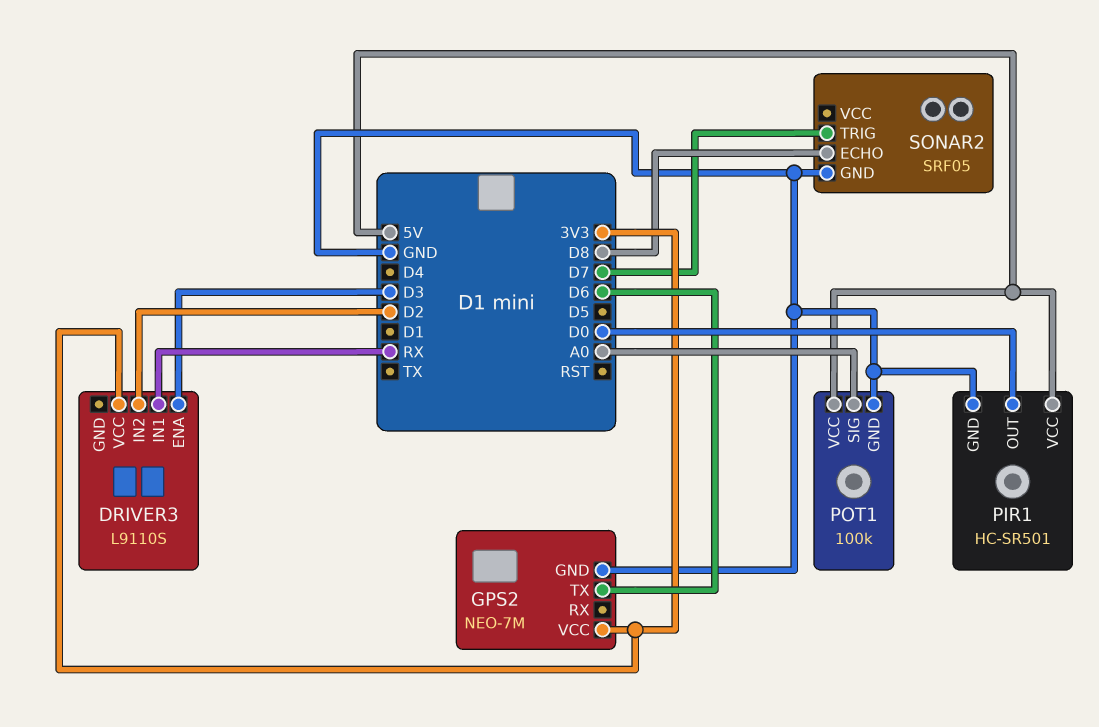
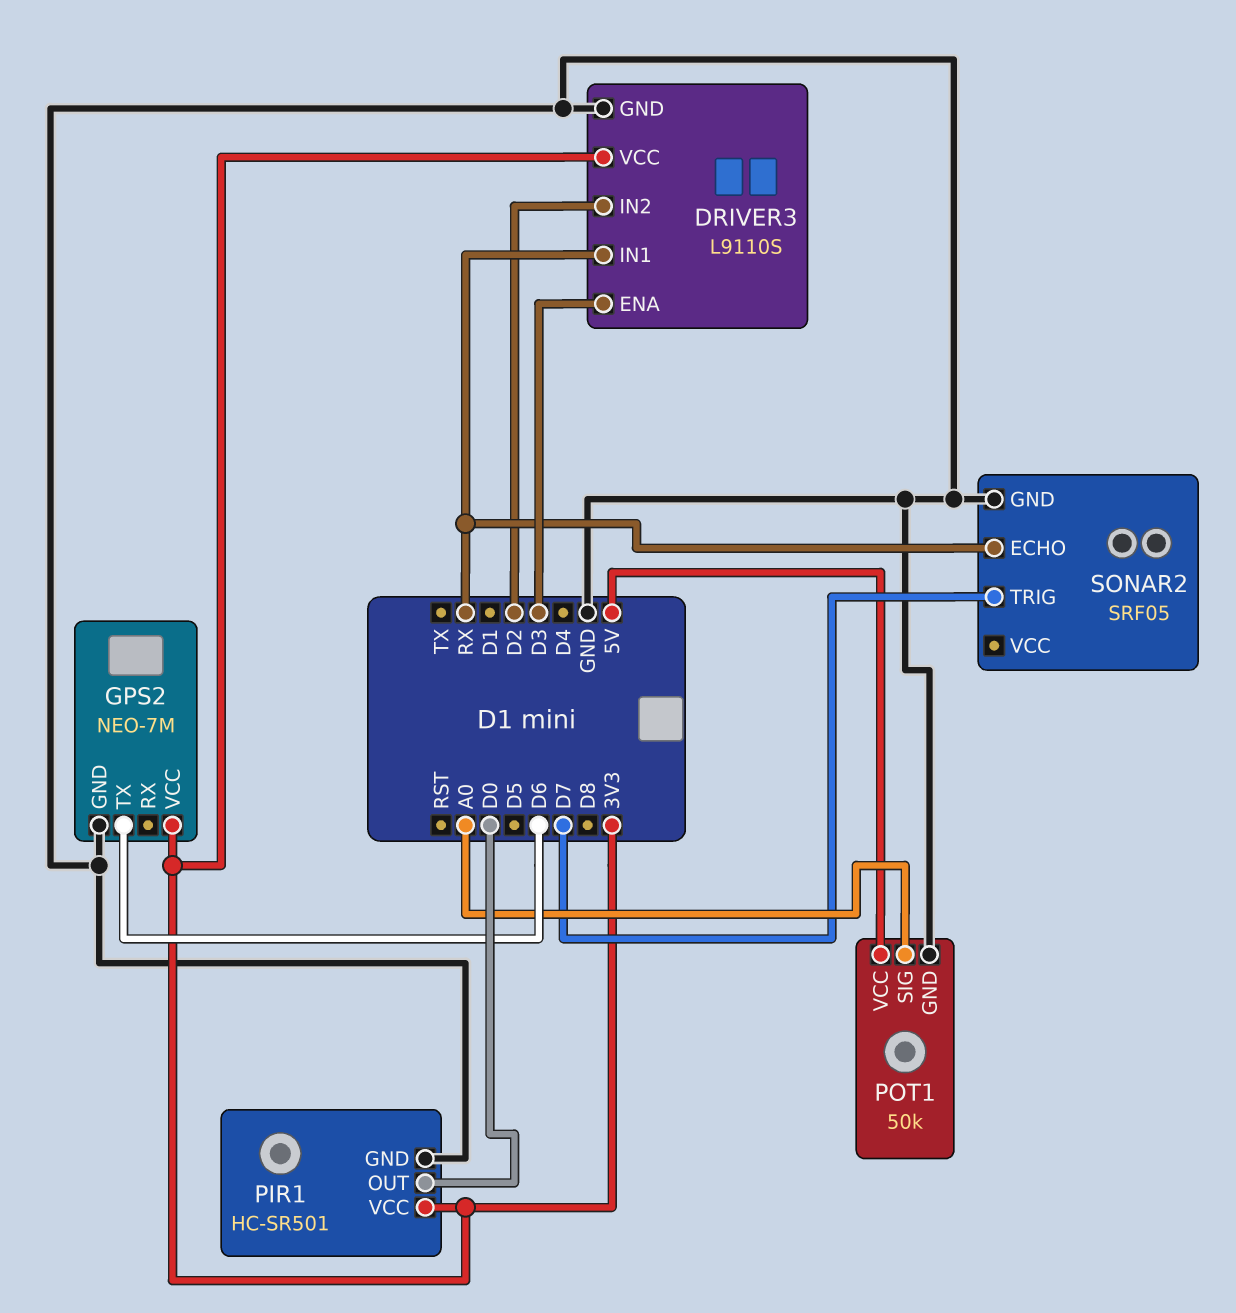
DRIVER3 pin GND: none -> GND
PIR1 pin VCC: 5V -> 3V3
POT1: 100k -> 50k
SONAR2 pin ECHO: D8 -> RX

